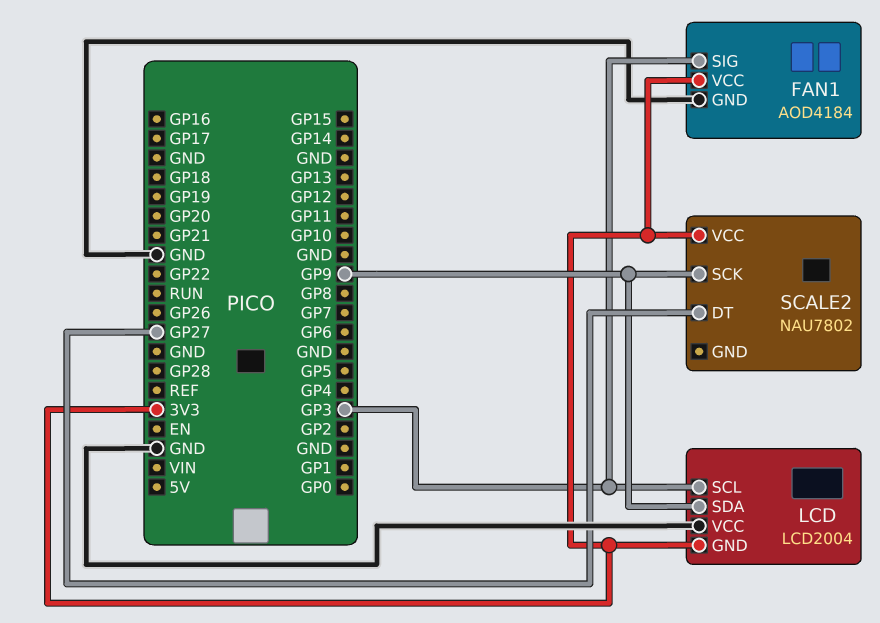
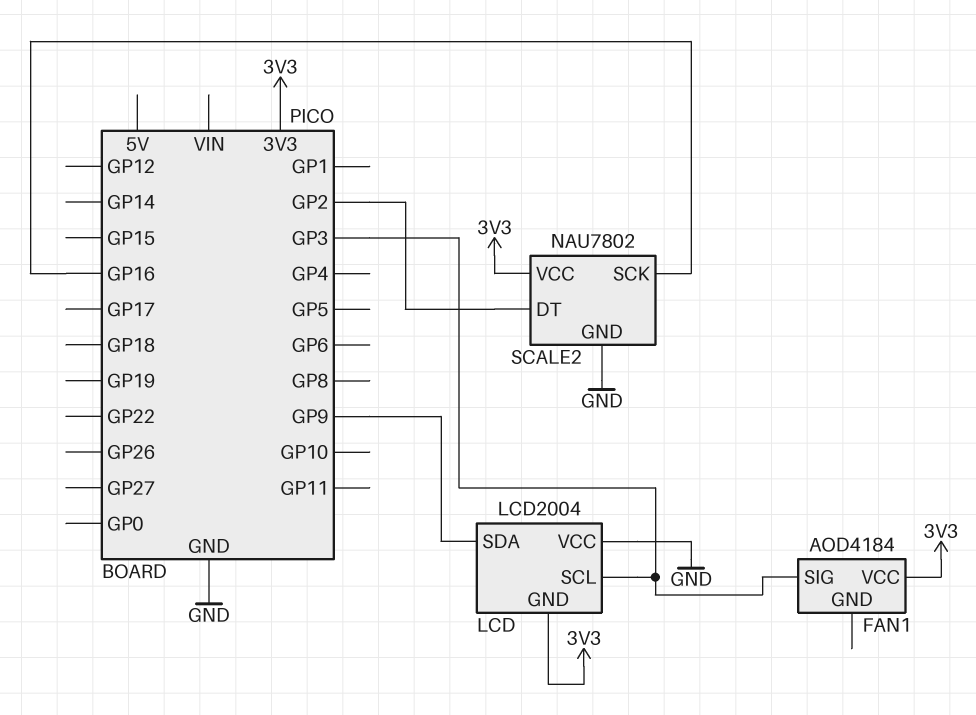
FAN1 pin GND: GND -> none
SCALE2 pin DT: GP27 -> GP2
SCALE2 pin GND: none -> GND
SCALE2 pin SCK: GP9 -> GP16

